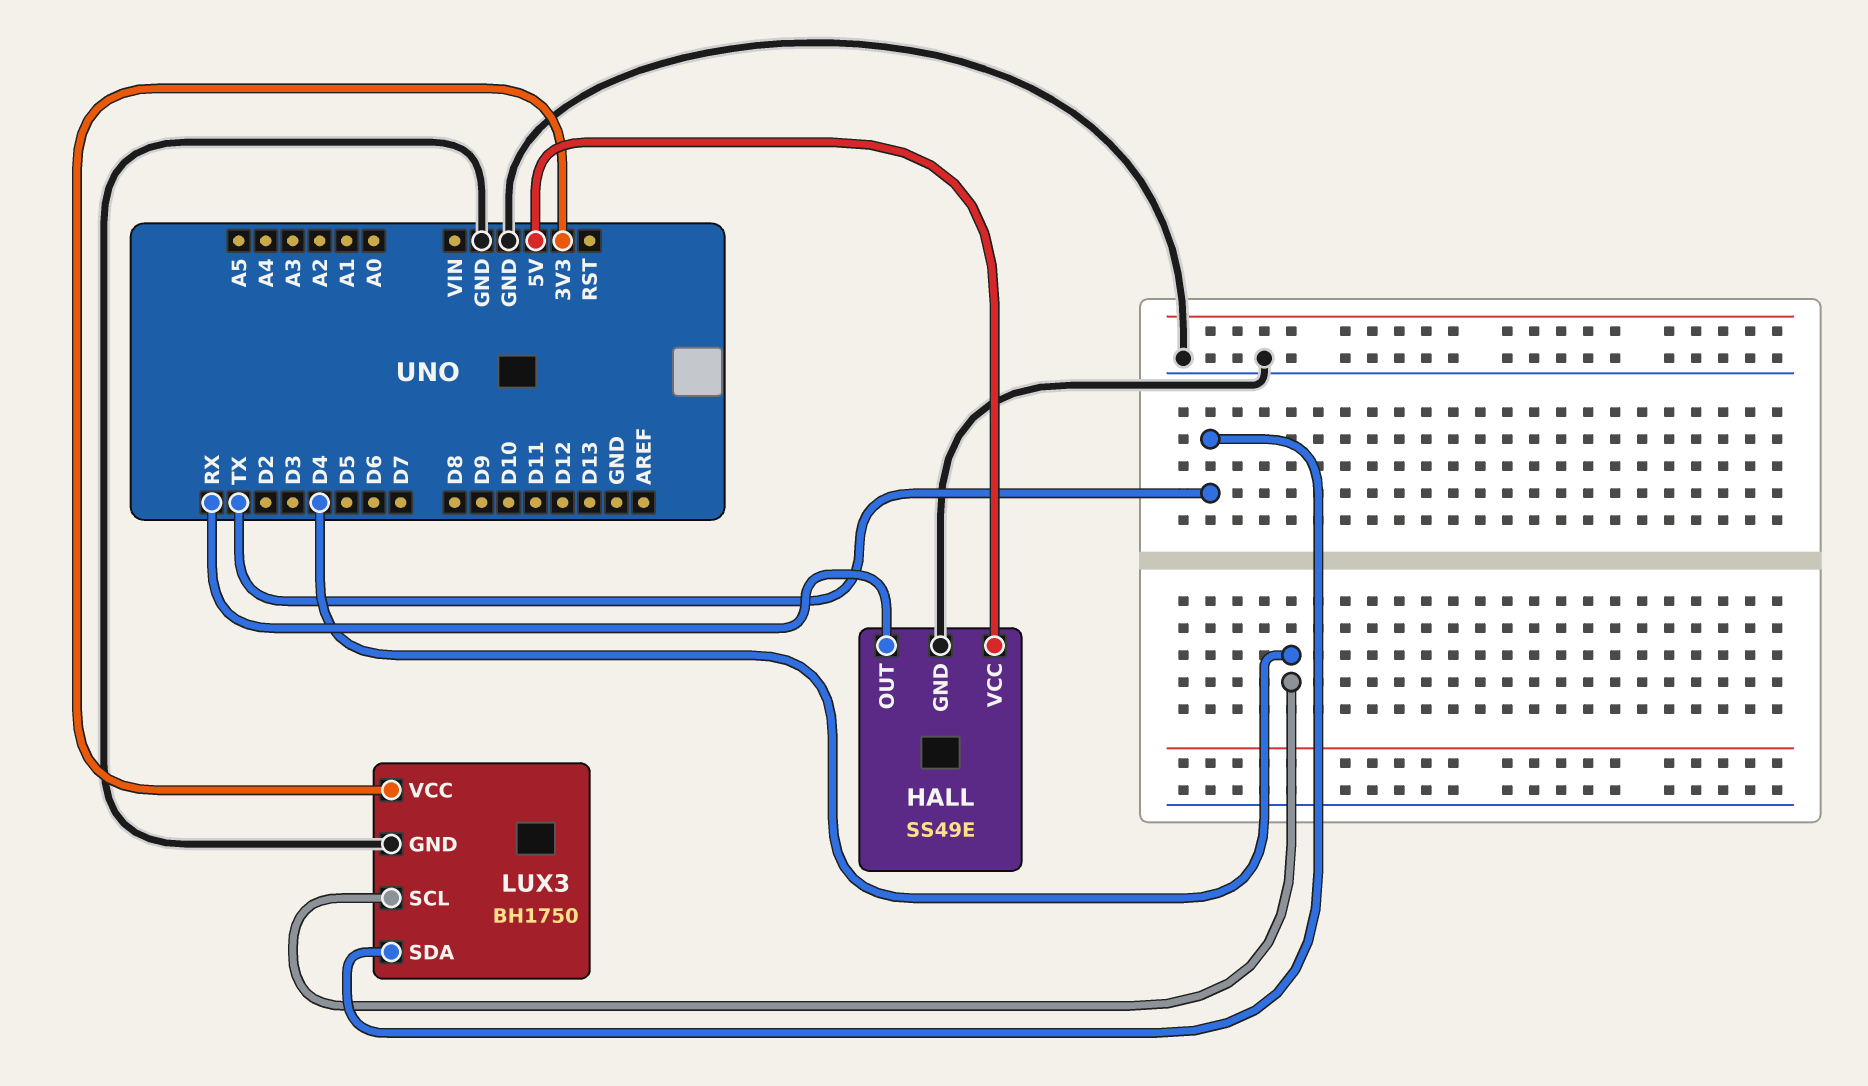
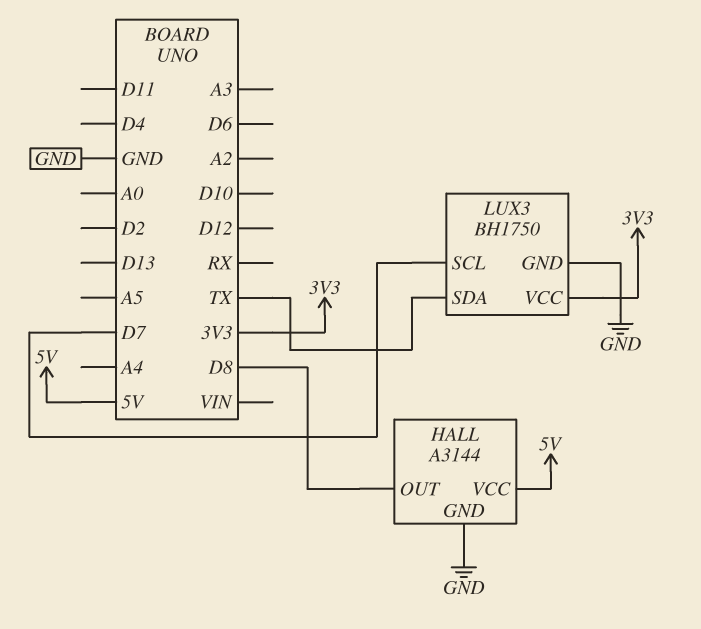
HALL: SS49E -> A3144
HALL pin OUT: RX -> D8
LUX3 pin SCL: D4 -> D7

